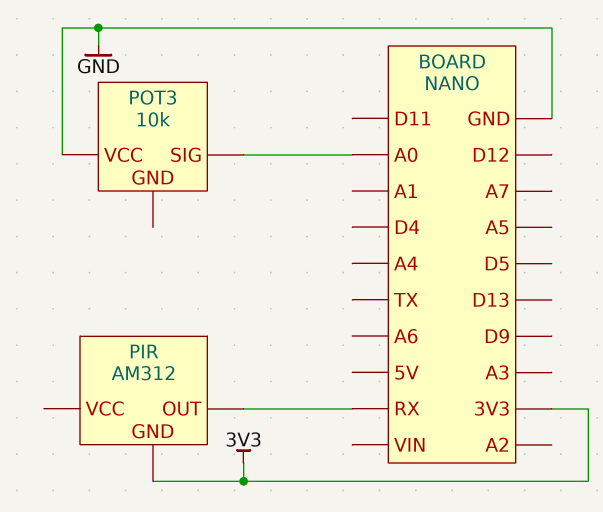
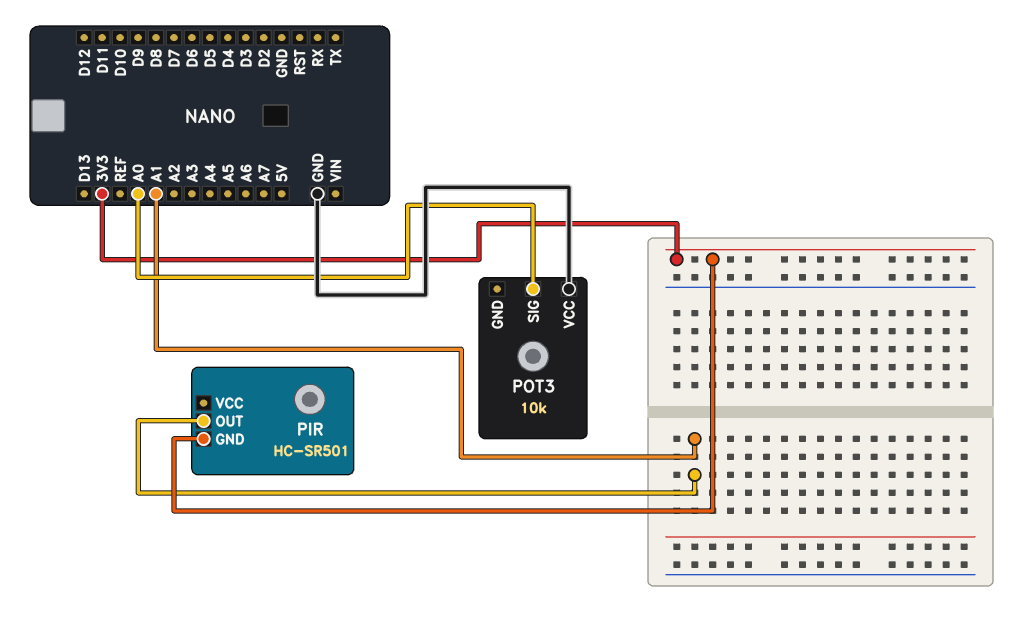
PIR: AM312 -> HC-SR501
PIR pin OUT: RX -> A1

